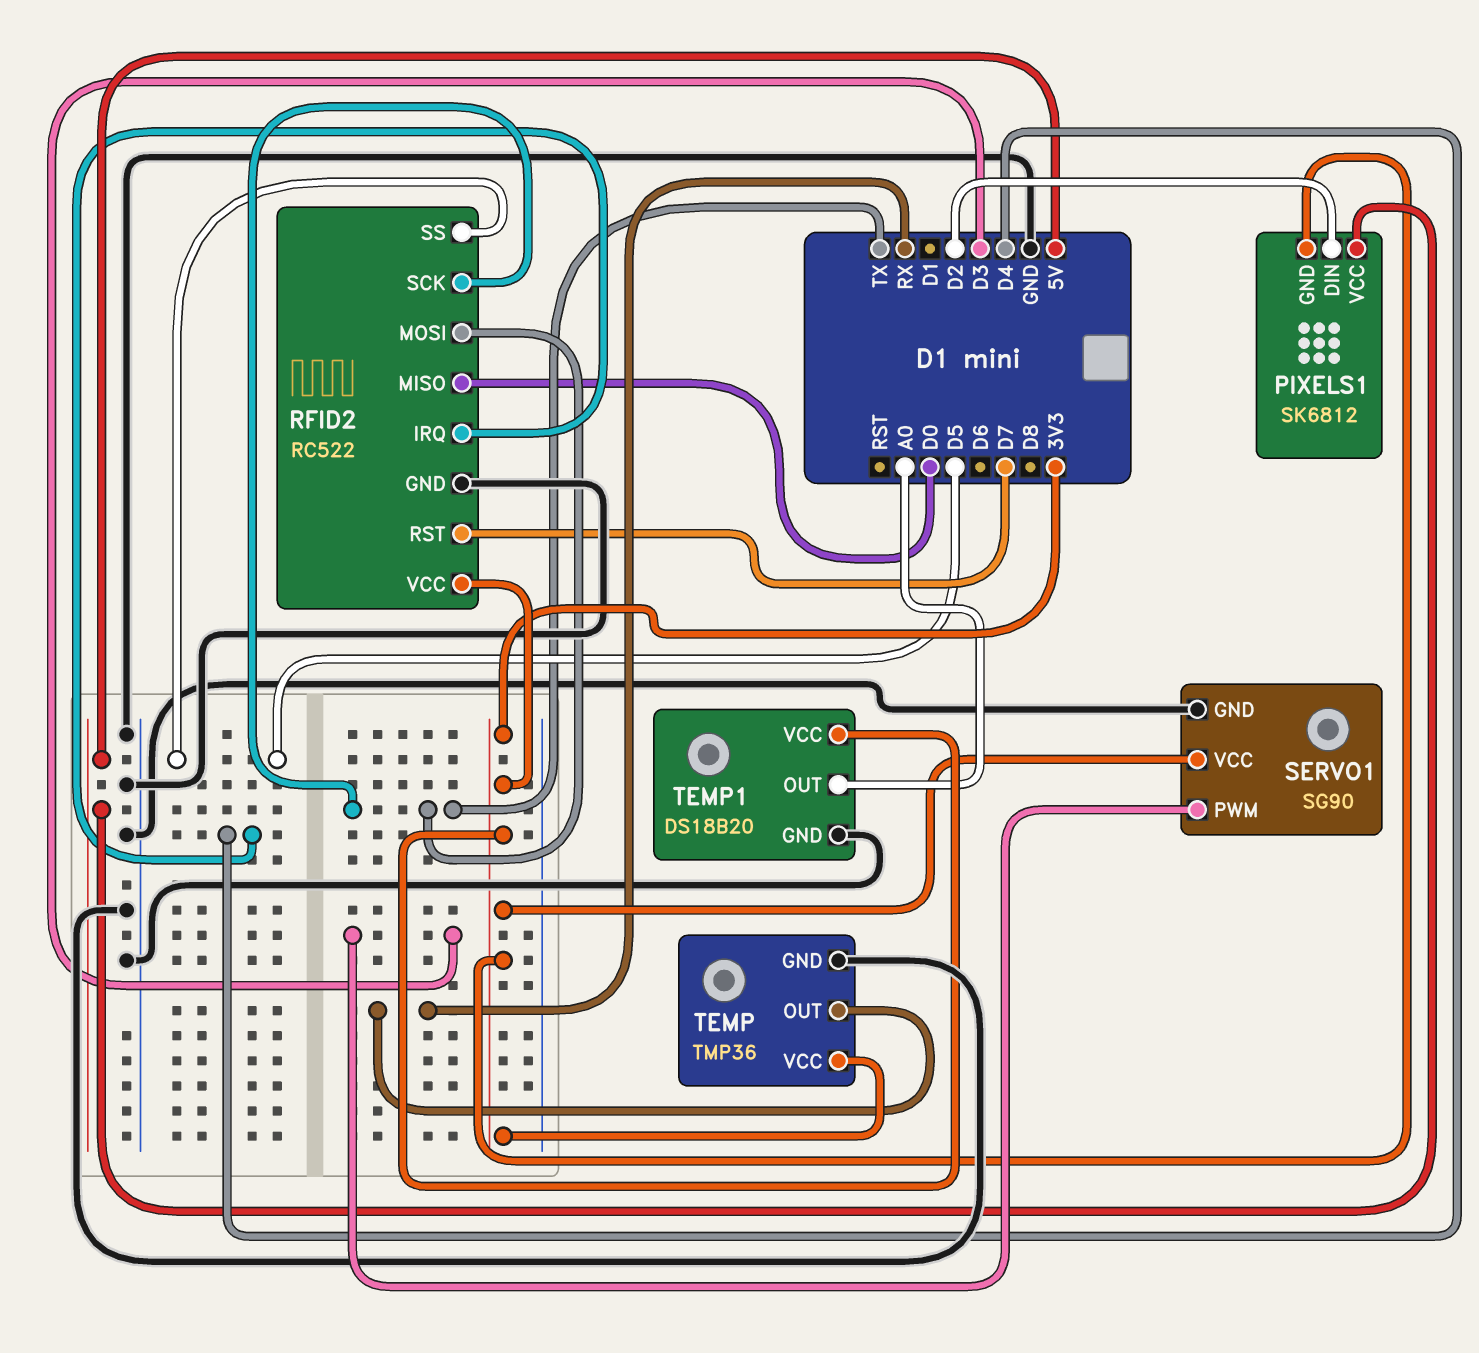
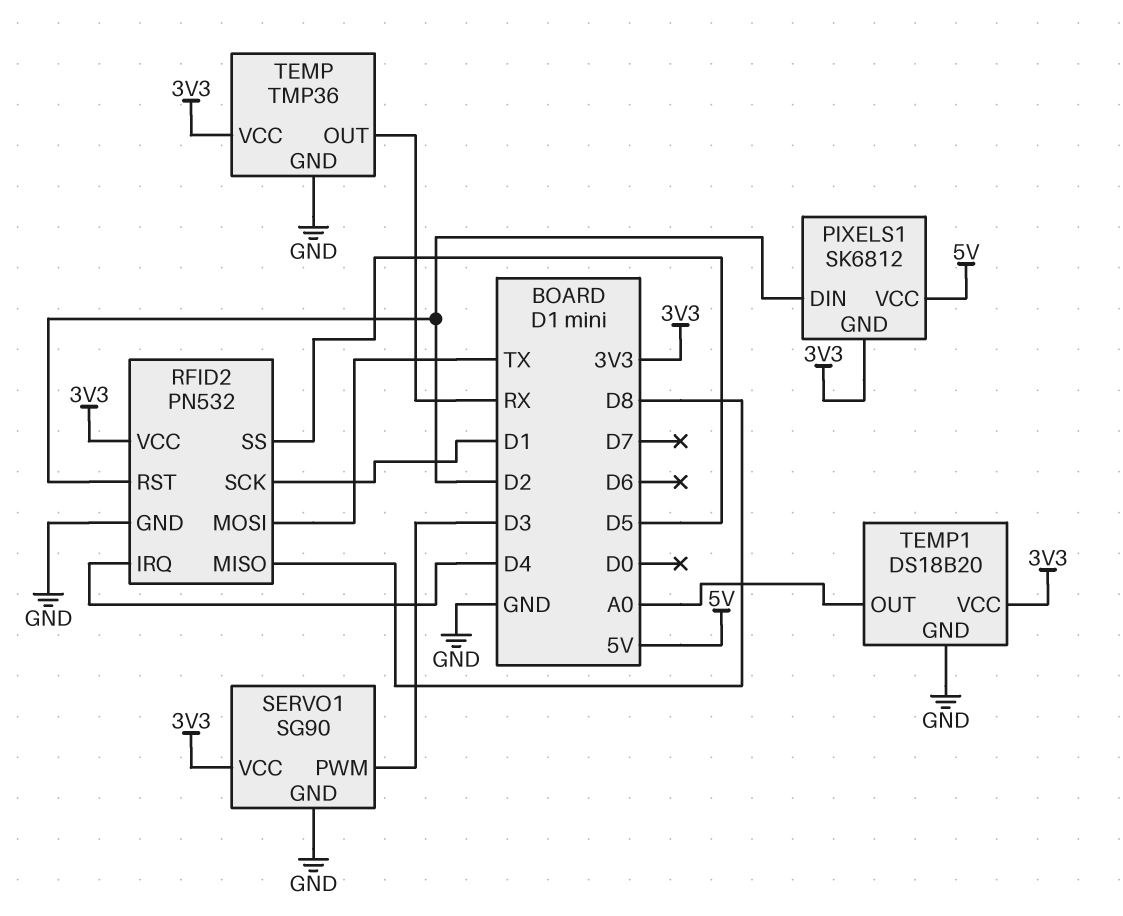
RFID2: RC522 -> PN532
RFID2 pin MISO: D0 -> D8
RFID2 pin RST: D7 -> D2
RFID2 pin SCK: TX -> D1

